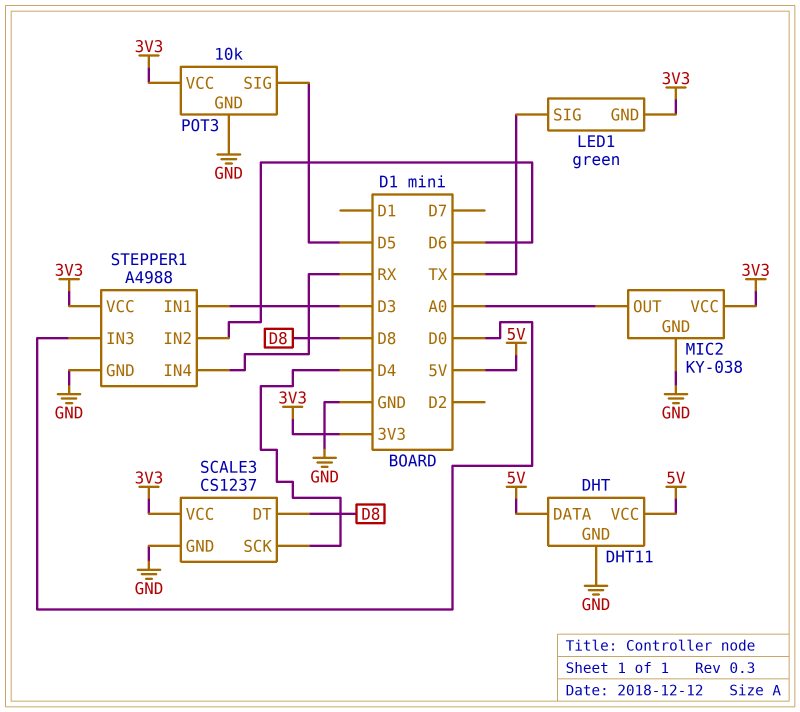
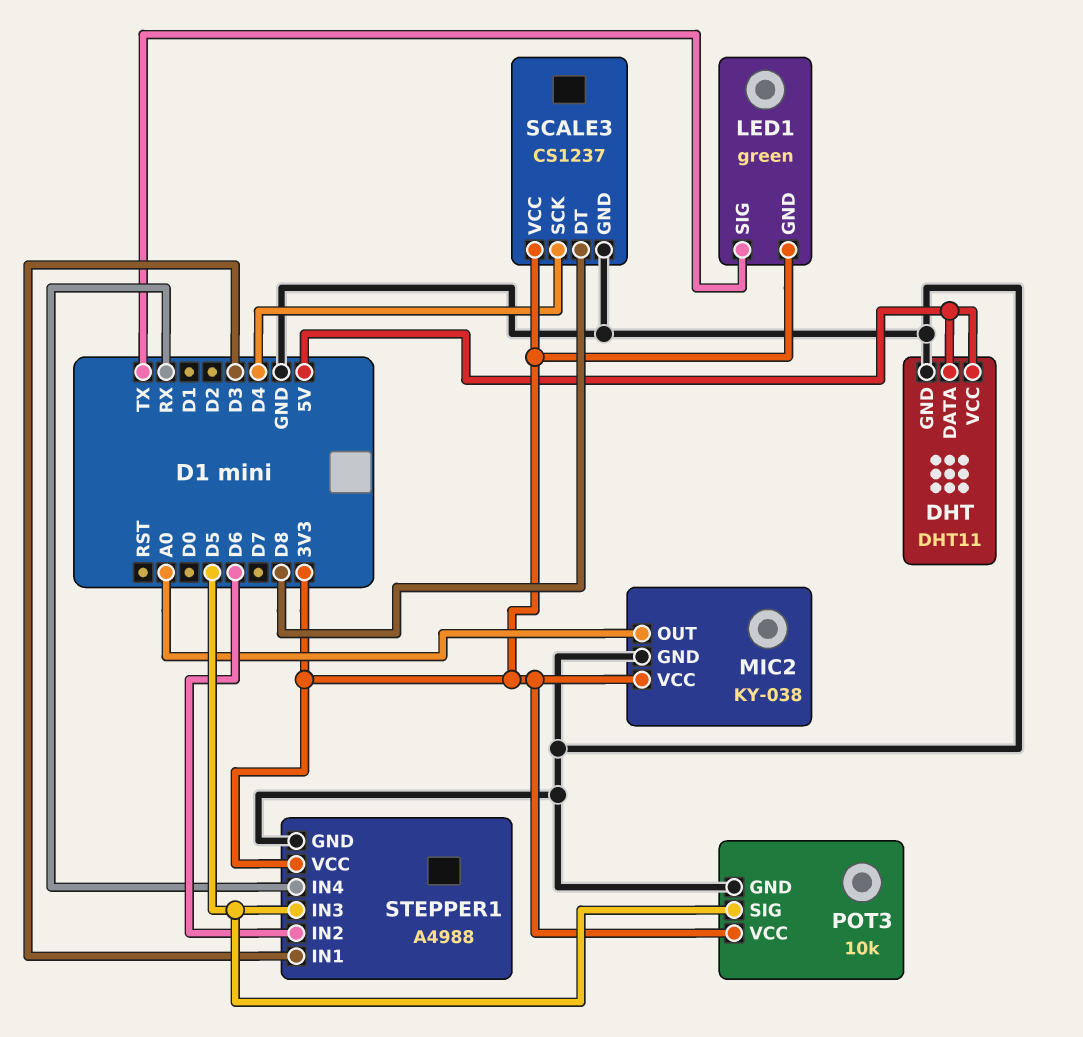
STEPPER1 pin IN3: D0 -> D5

